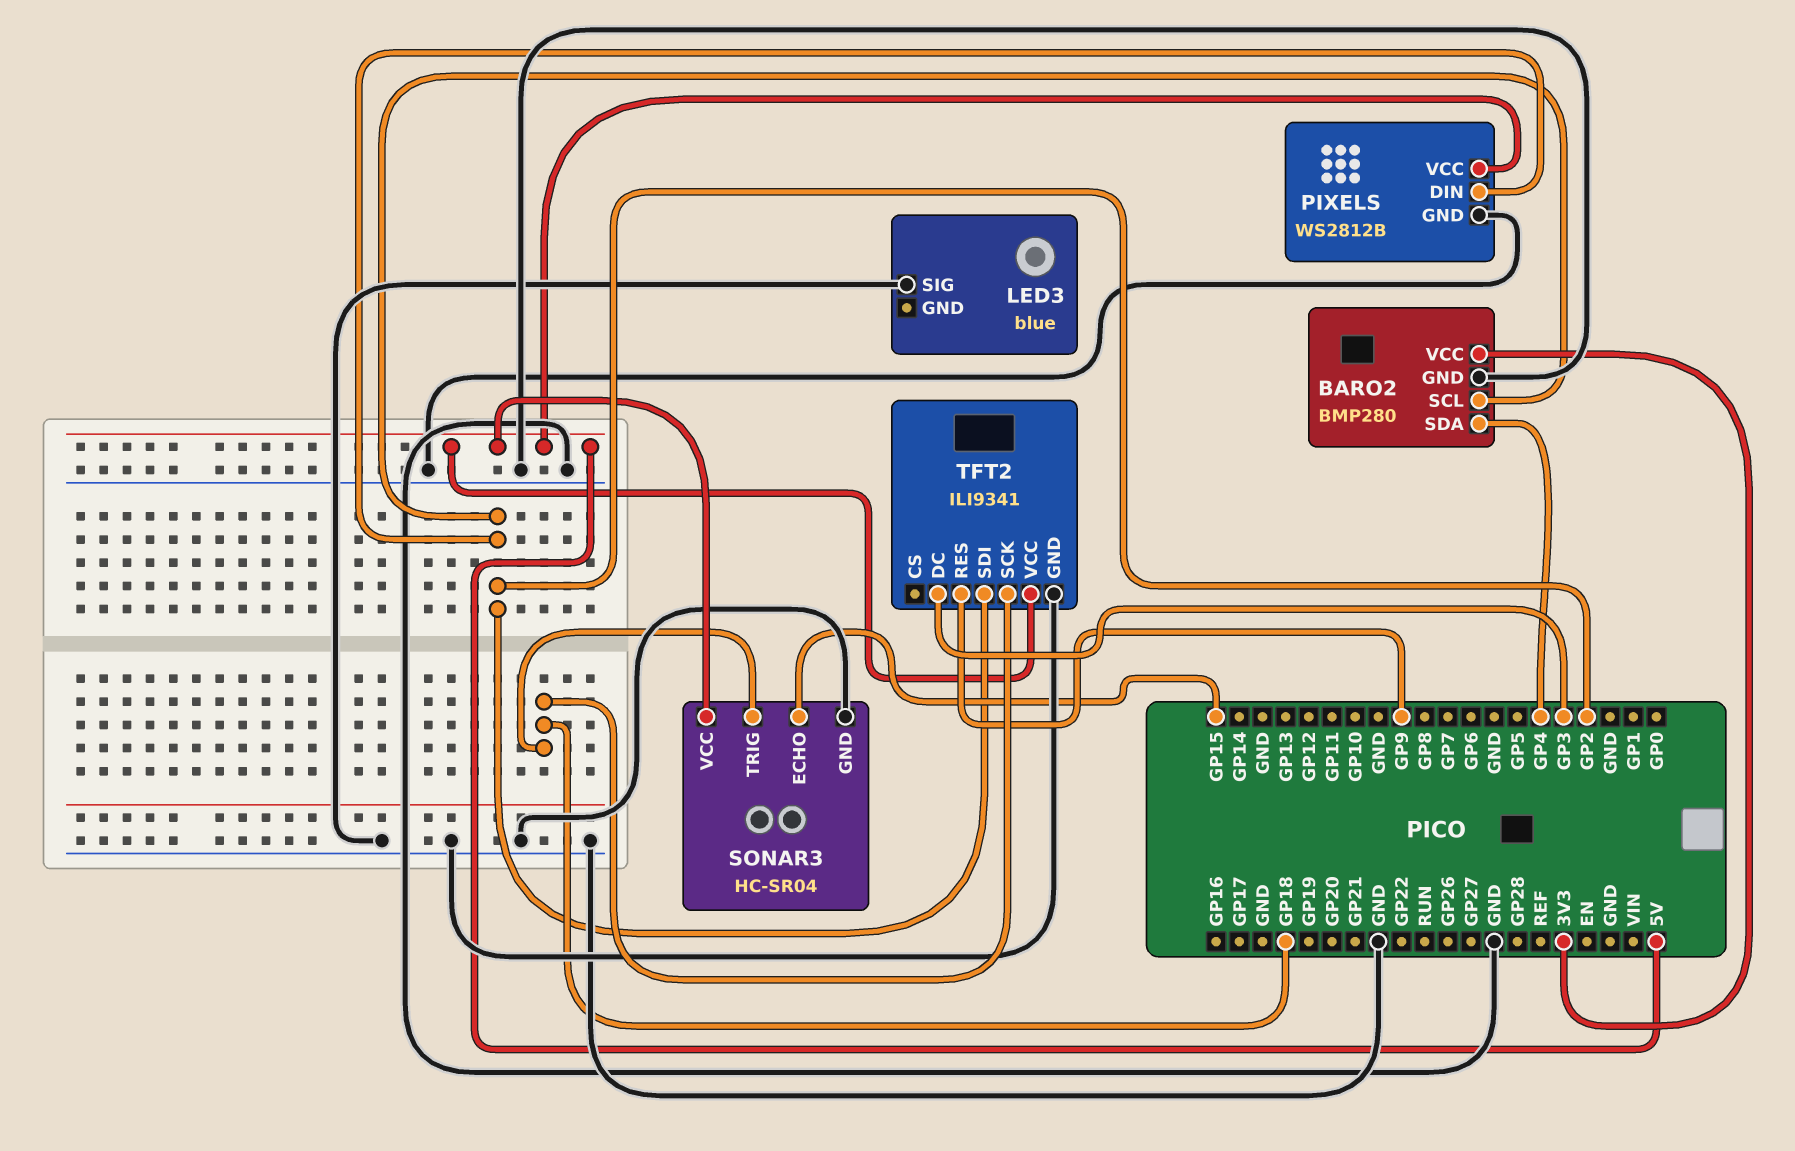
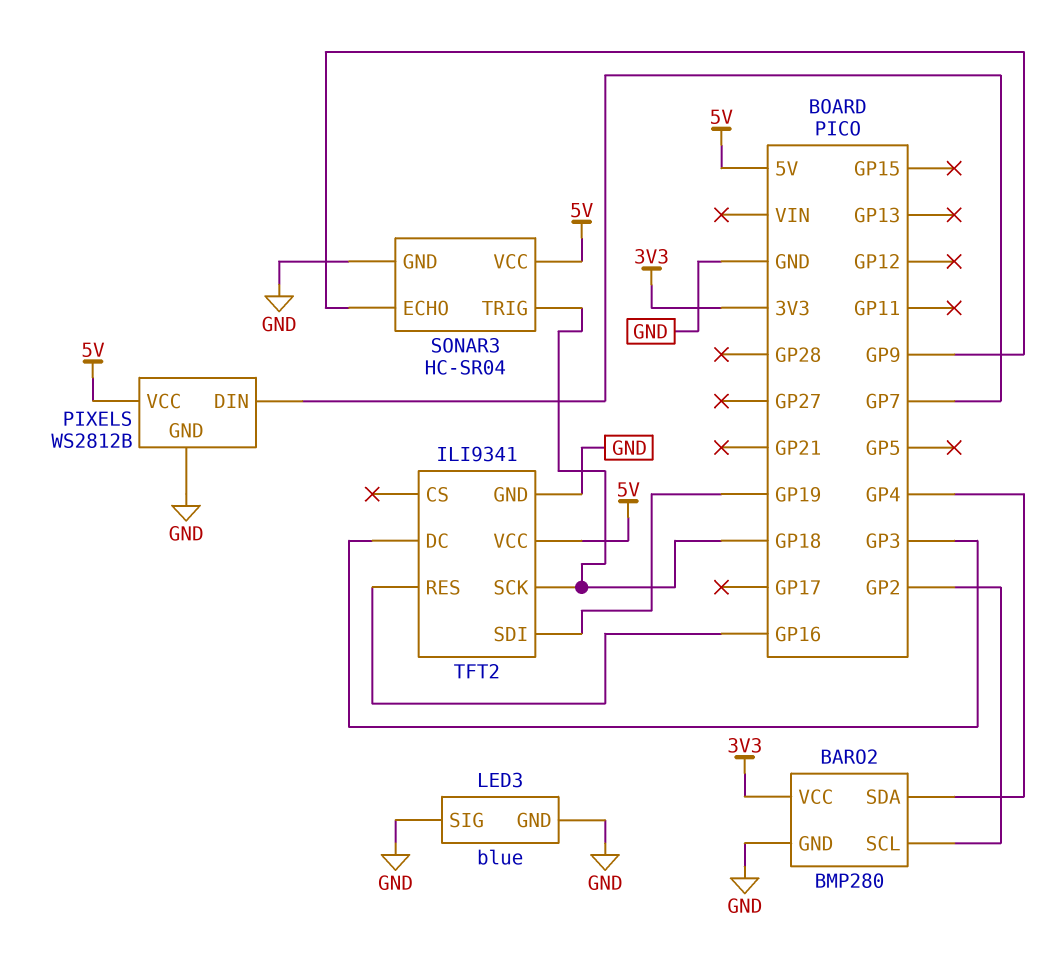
LED3 pin GND: none -> GND
PIXELS pin DIN: GP2 -> GP7
SONAR3 pin ECHO: GP15 -> GP9
TFT2 pin RES: GP9 -> GP16
TFT2 pin SDI: GP2 -> GP19

